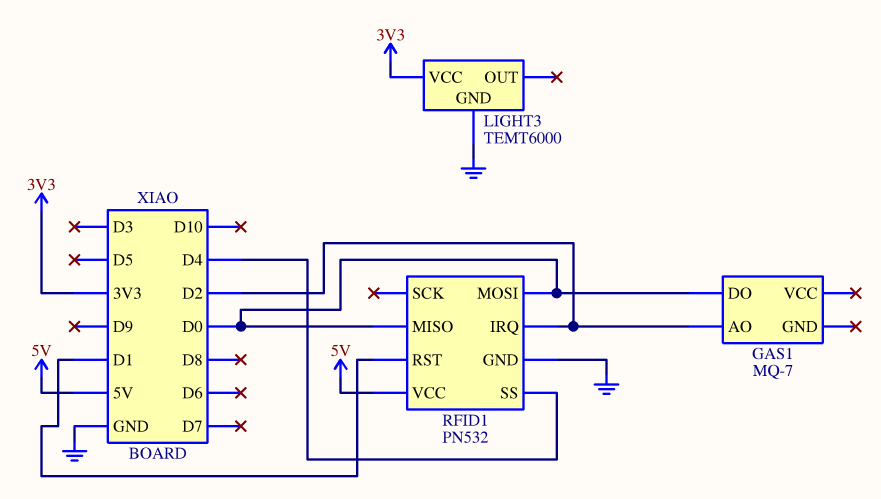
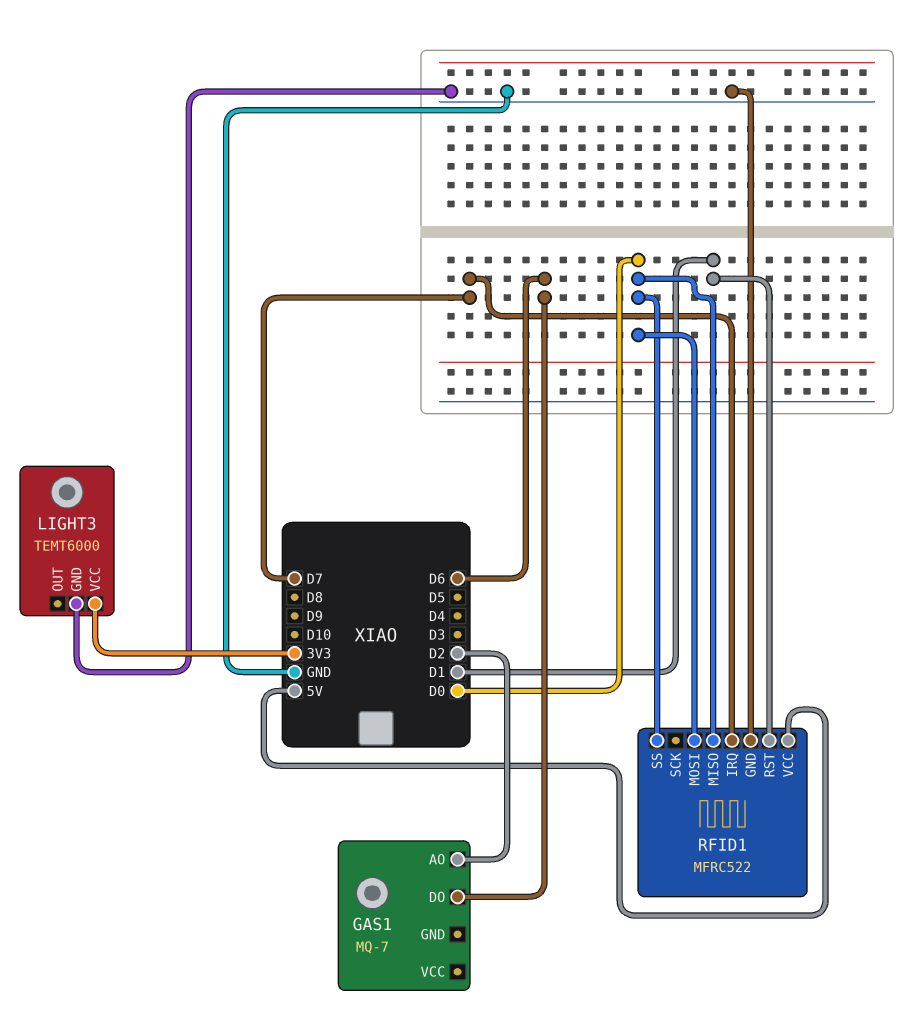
GAS1 pin DO: D0 -> D6
RFID1: PN532 -> MFRC522
RFID1 pin IRQ: D2 -> D7
RFID1 pin SS: D4 -> D0

